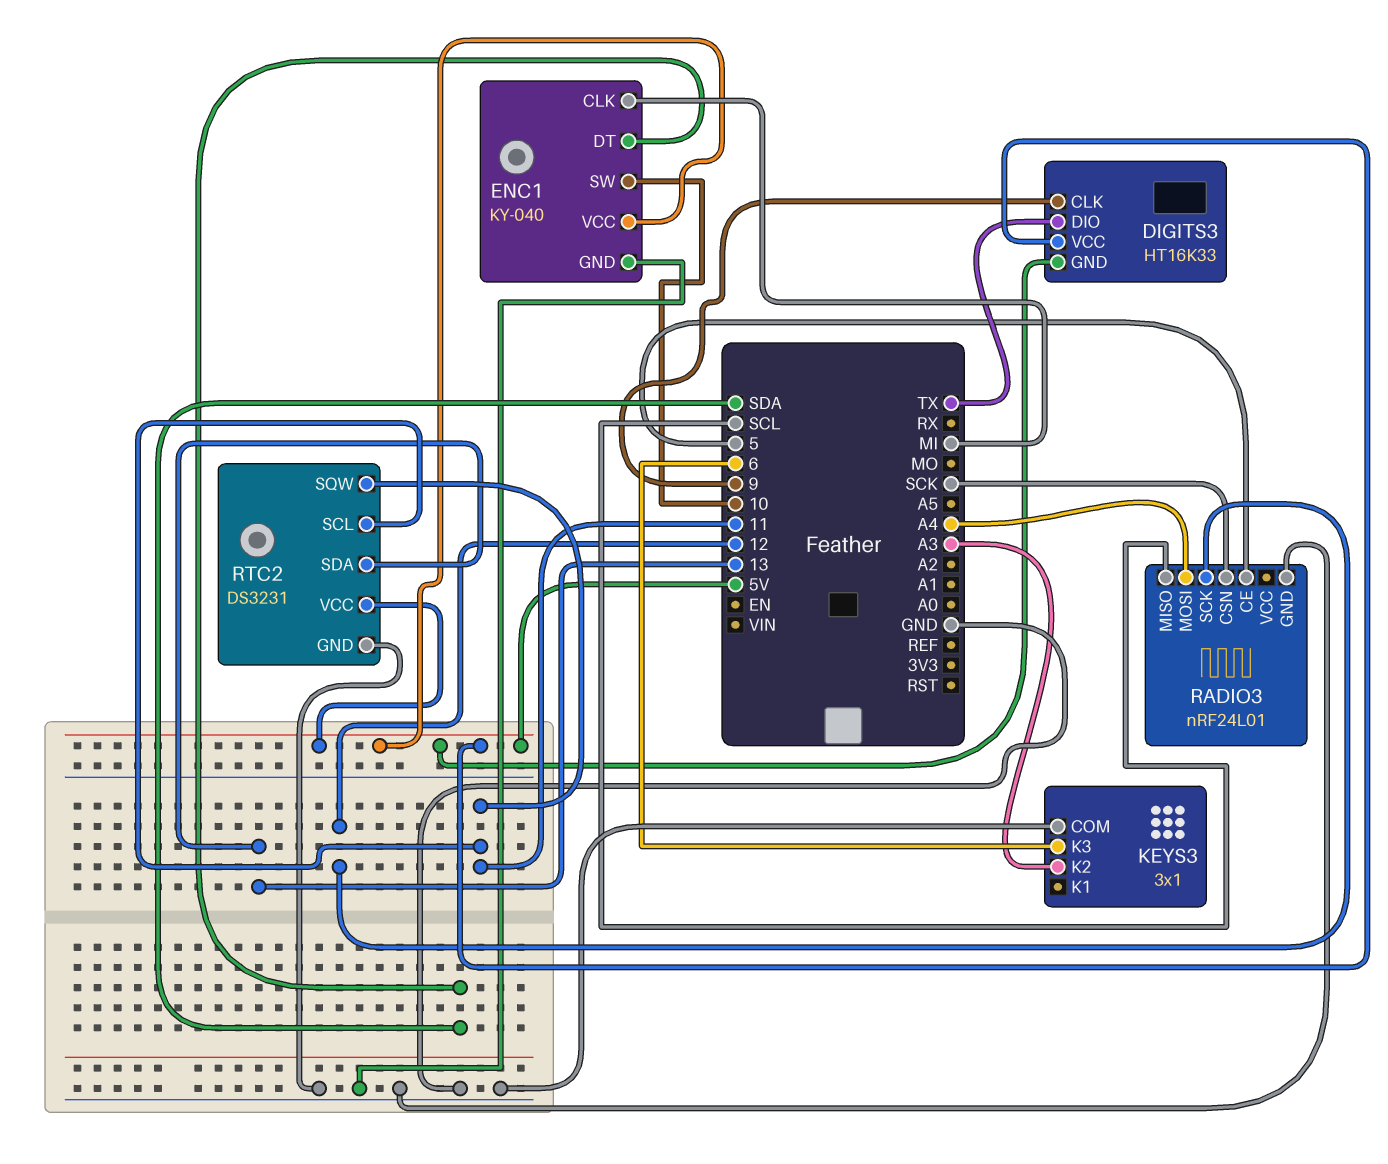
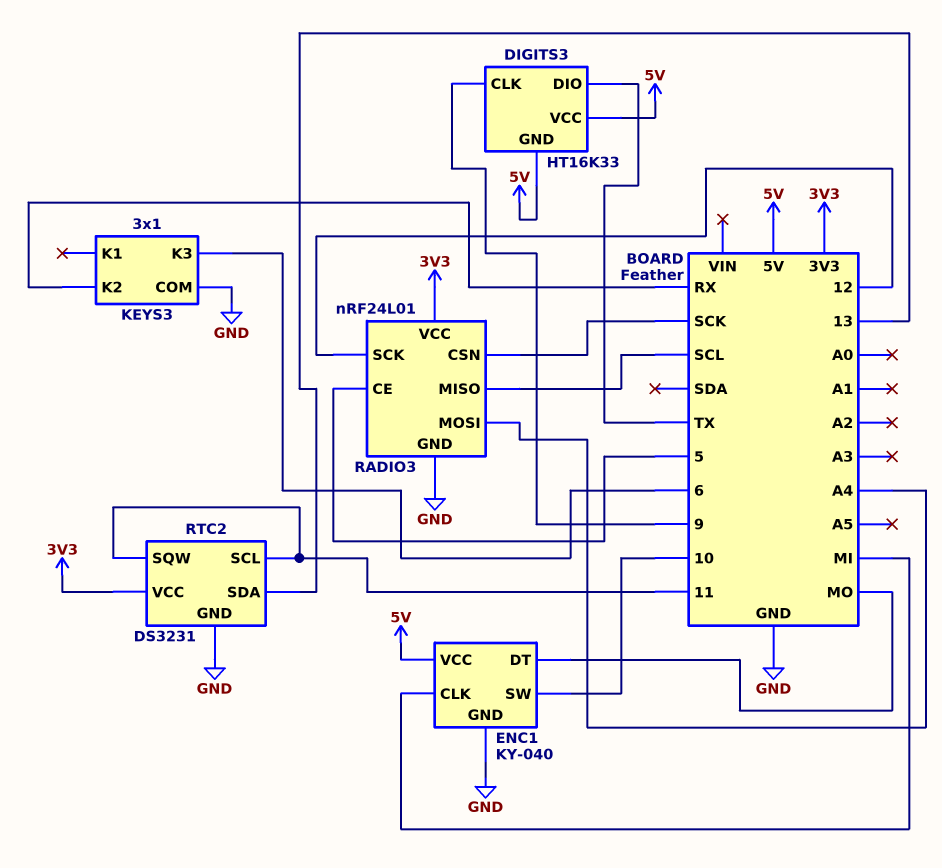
ENC1 pin DT: SDA -> MO
KEYS3 pin K2: A3 -> RX
RADIO3 pin VCC: none -> 3V3
RTC2 pin VCC: 5V -> 3V3

